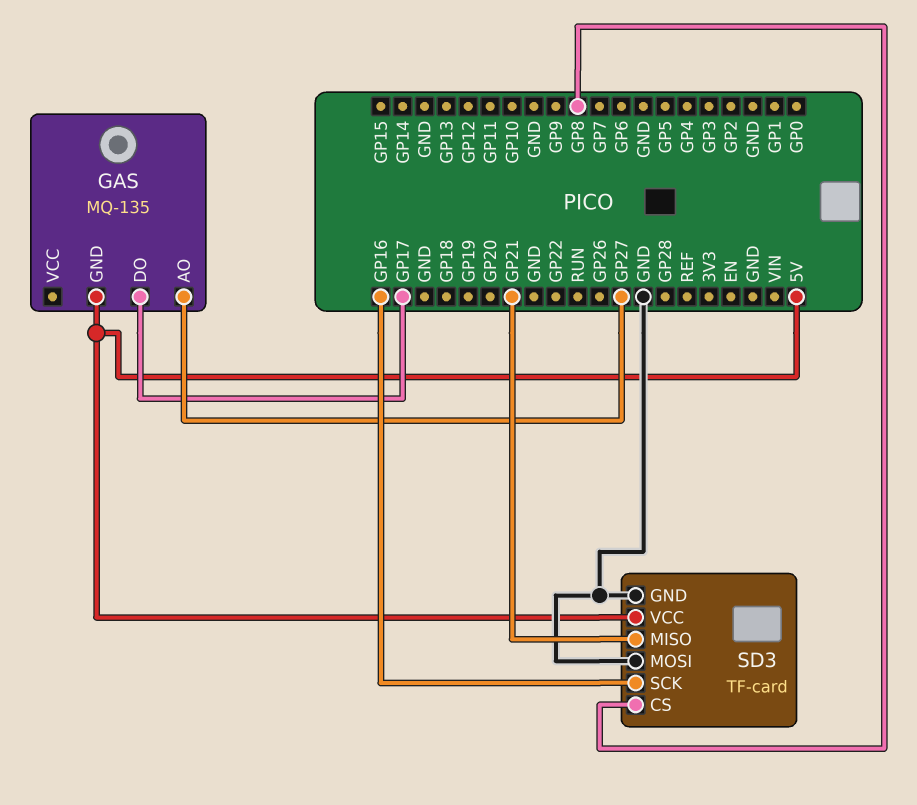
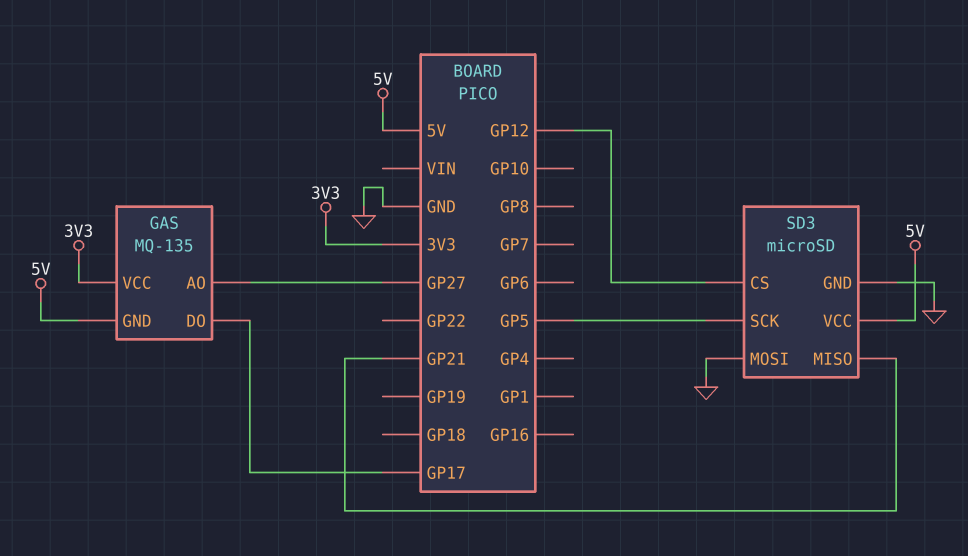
GAS pin VCC: none -> 3V3
SD3: TF-card -> microSD
SD3 pin CS: GP8 -> GP12
SD3 pin SCK: GP16 -> GP5

